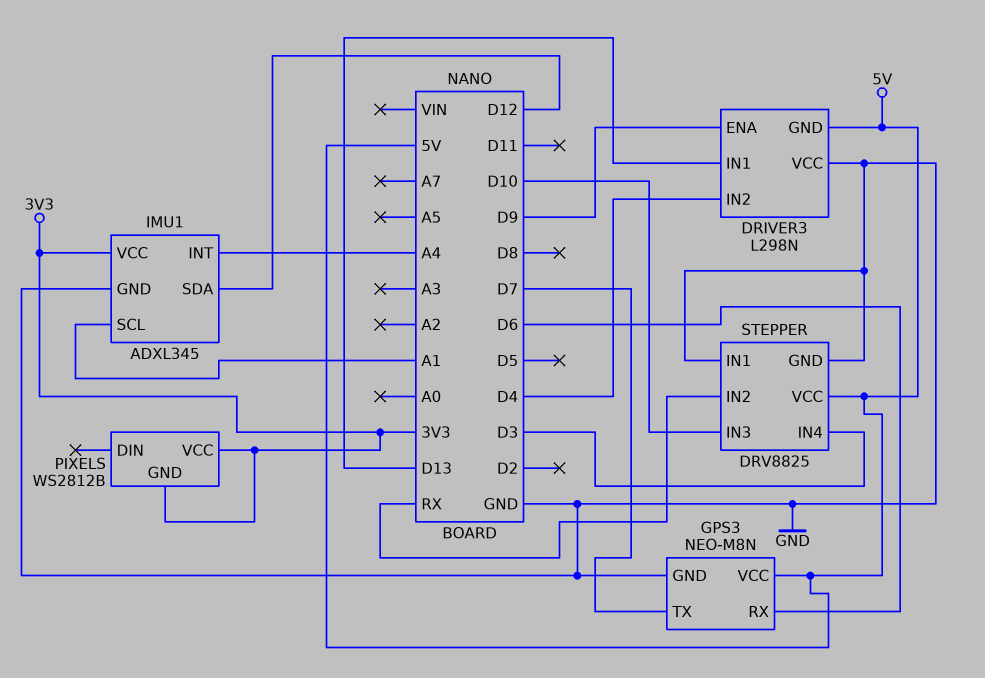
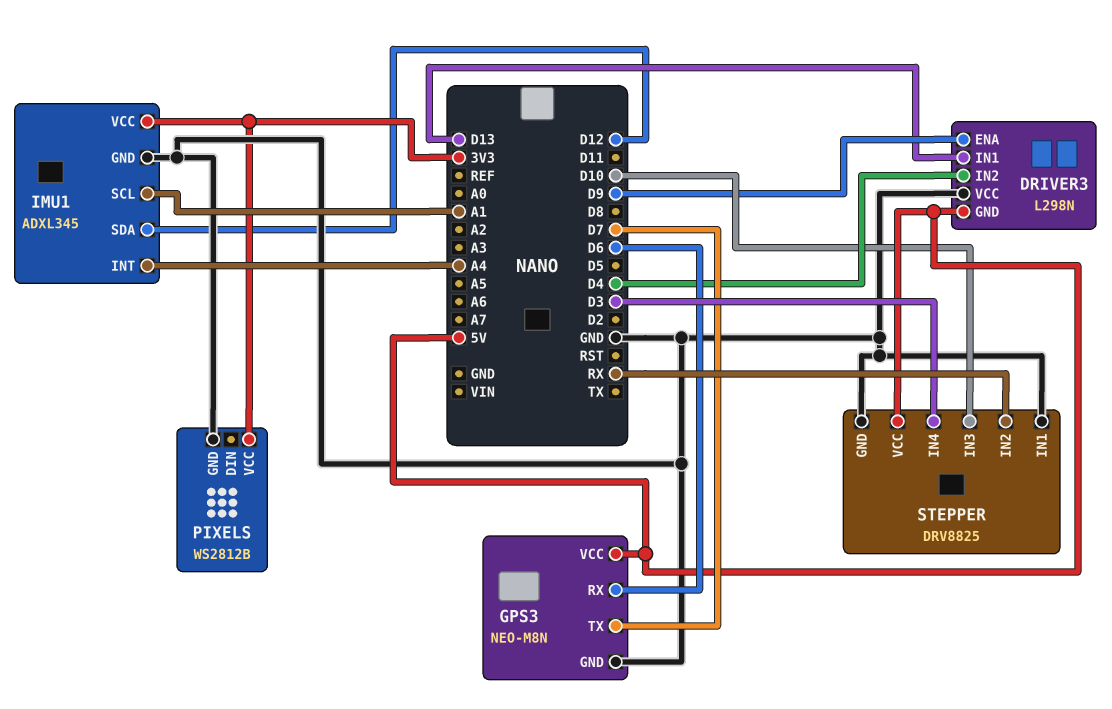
PIXELS pin GND: 3V3 -> GND

